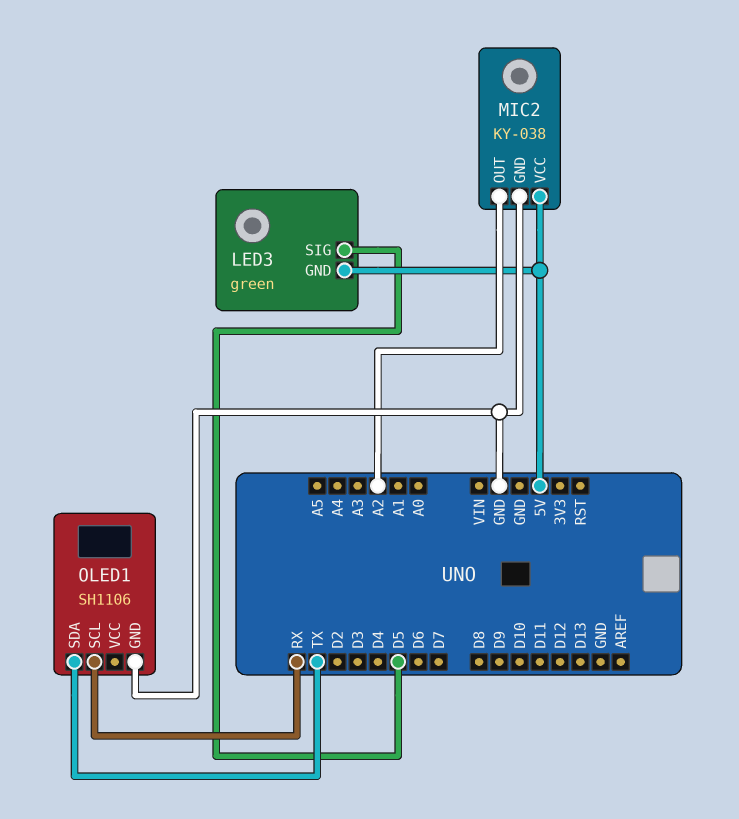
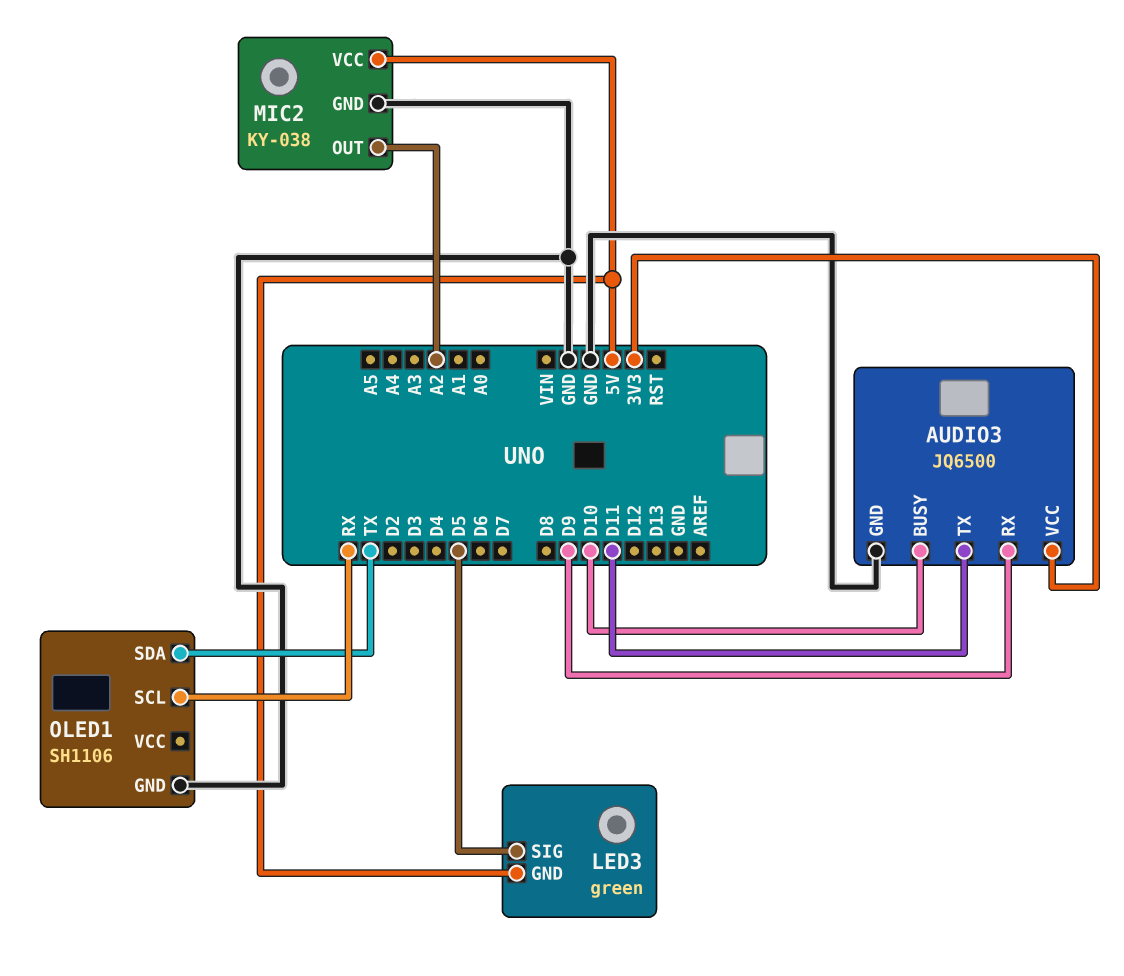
AUDIO3: none -> JQ6500
AUDIO3 pin BUSY: none -> D10
AUDIO3 pin GND: none -> GND
AUDIO3 pin RX: none -> D9
AUDIO3 pin TX: none -> D11
AUDIO3 pin VCC: none -> 3V3

